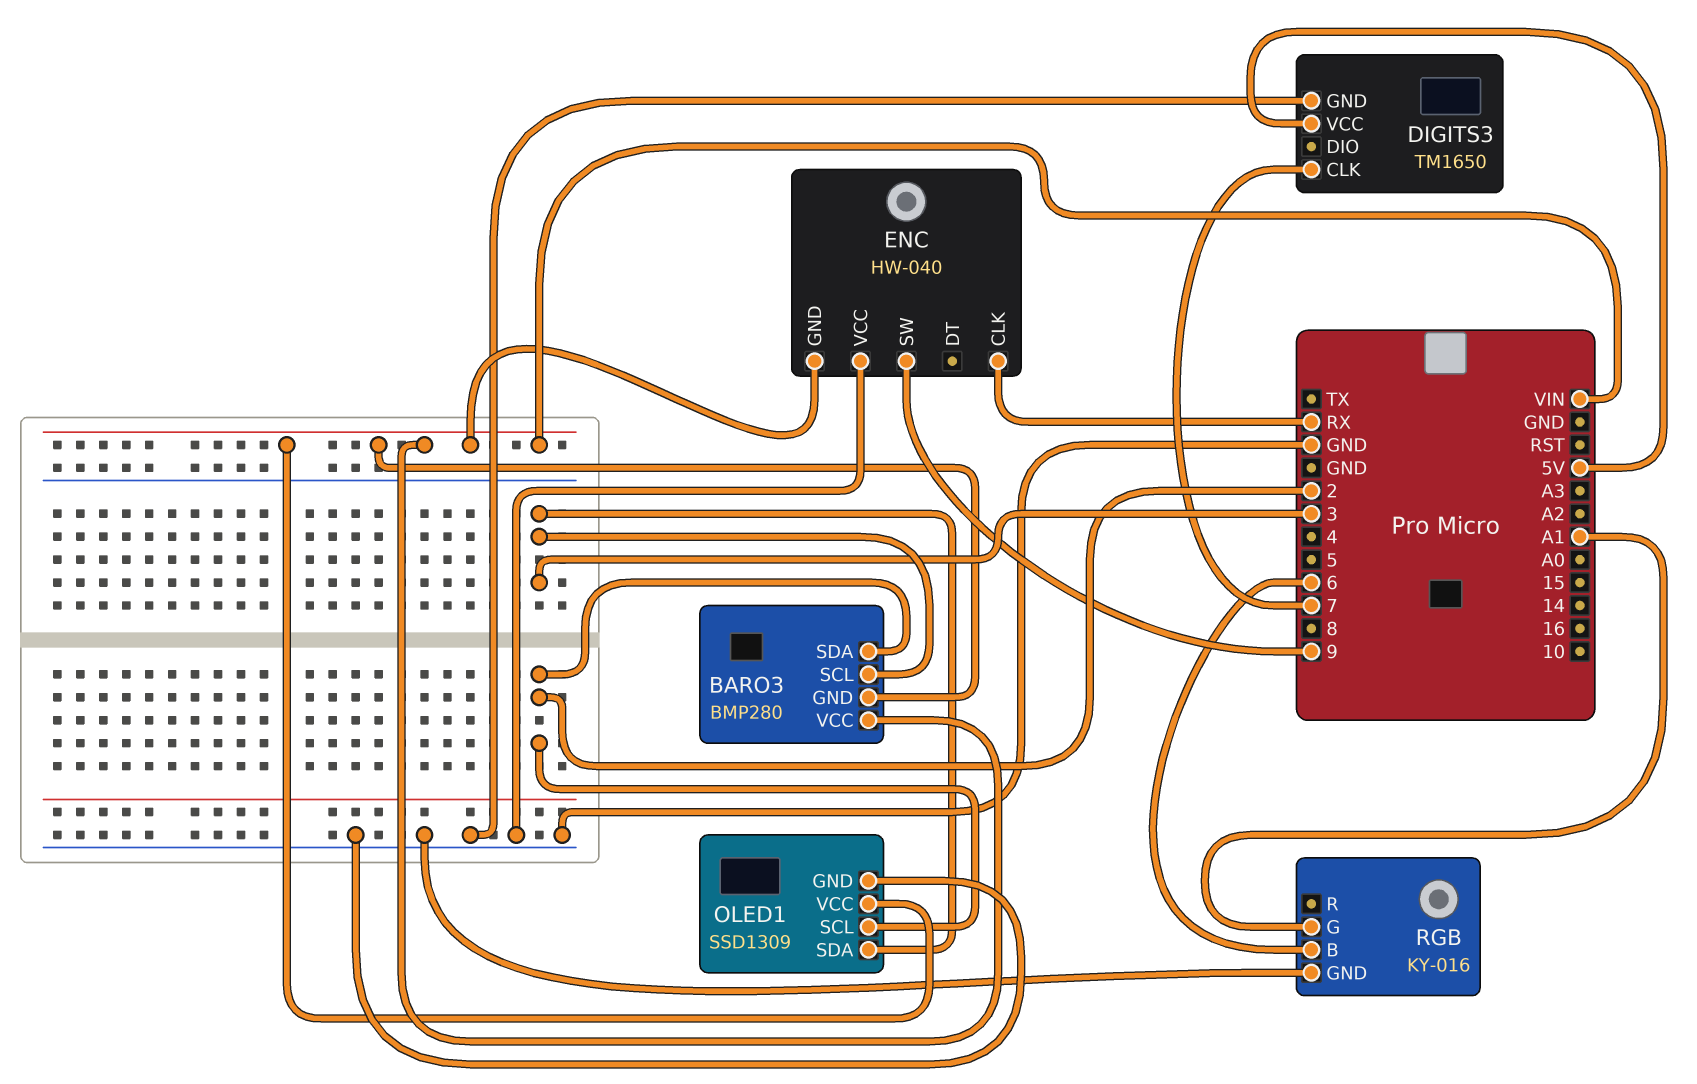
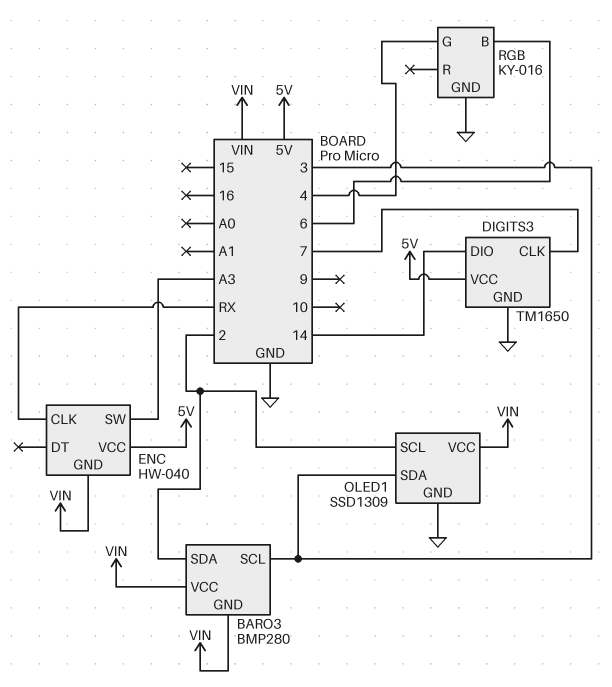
DIGITS3 pin DIO: none -> 14
ENC pin SW: 9 -> A3
ENC pin VCC: GND -> 5V
RGB pin G: A1 -> 4

